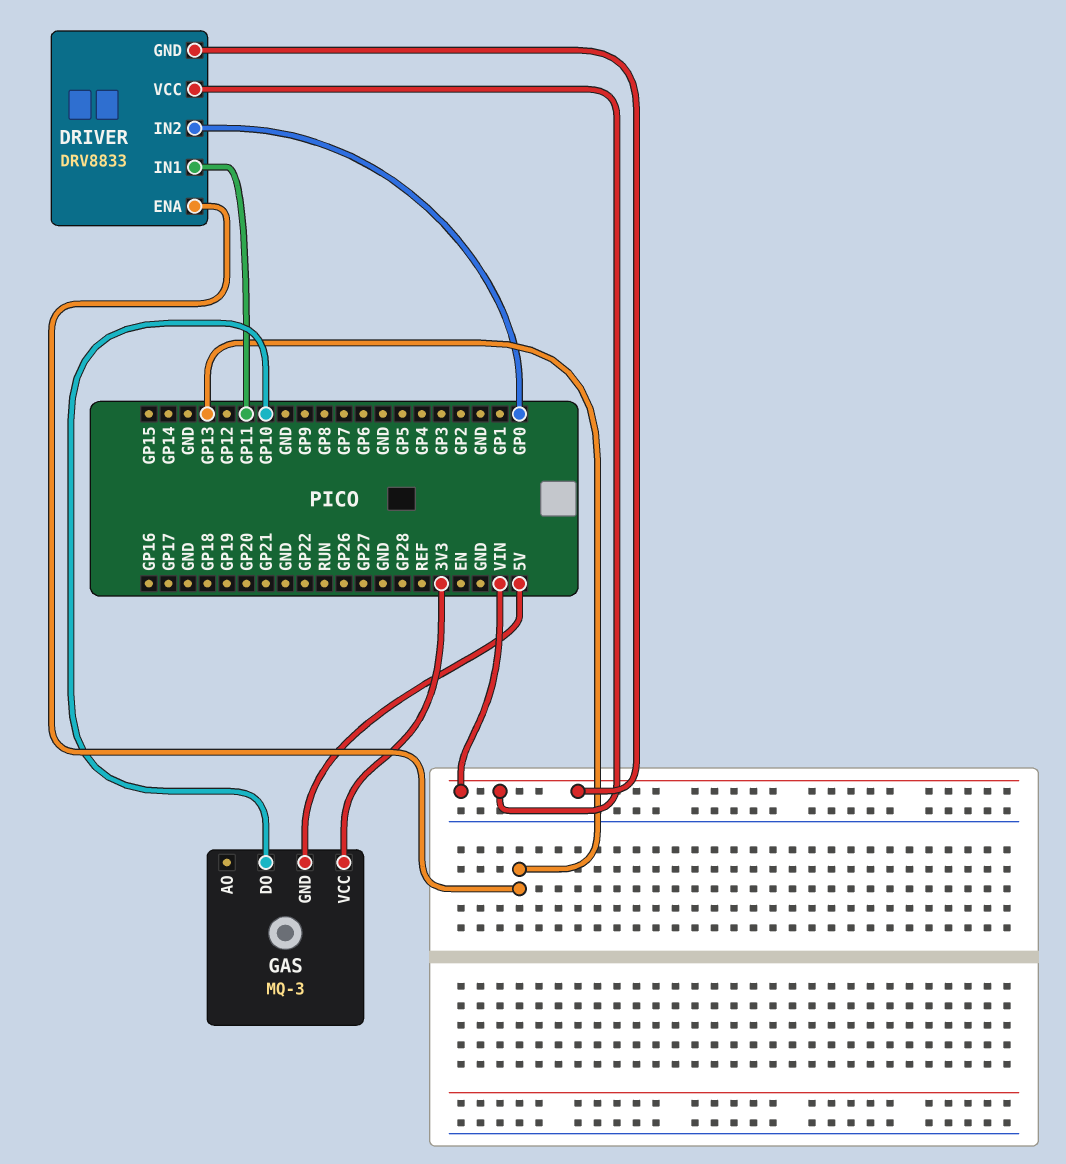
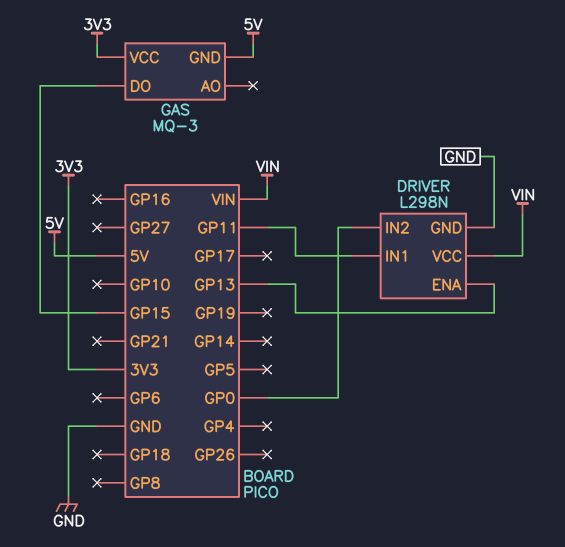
DRIVER: DRV8833 -> L298N
DRIVER pin GND: VIN -> GND
GAS pin DO: GP10 -> GP15

